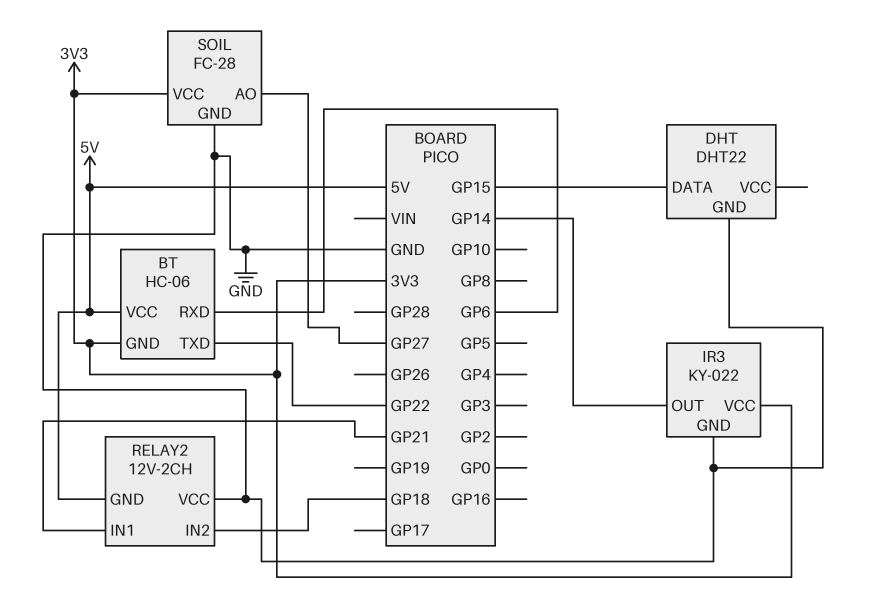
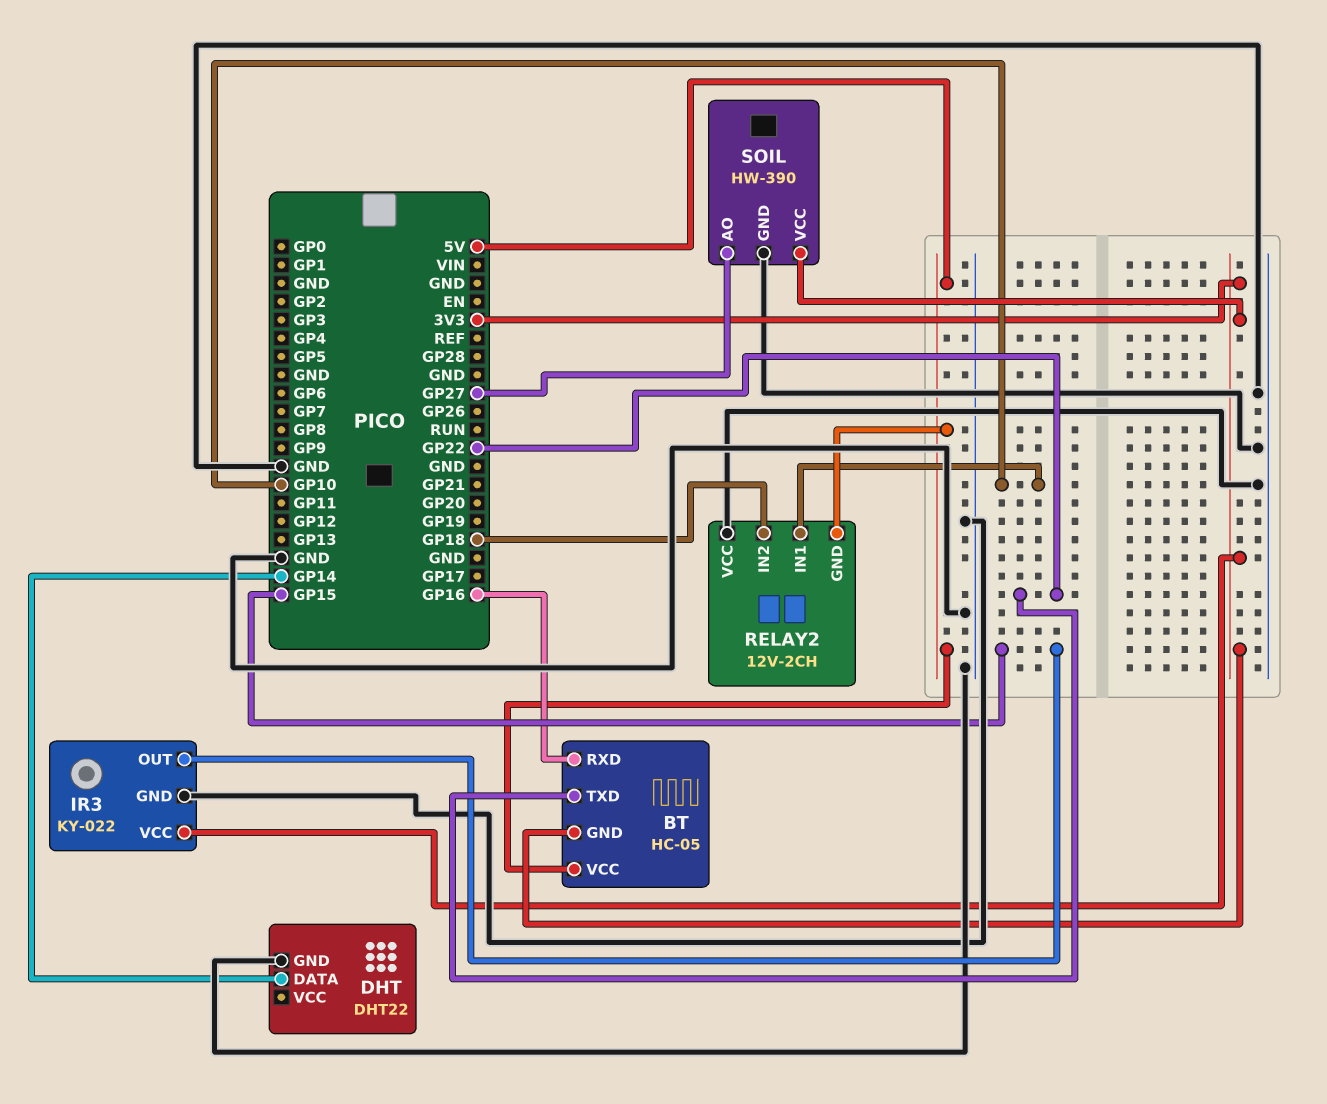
BT: HC-06 -> HC-05
BT pin RXD: GP6 -> GP16
DHT pin DATA: GP15 -> GP14
IR3 pin OUT: GP14 -> GP15
RELAY2 pin IN1: GP21 -> GP10
SOIL: FC-28 -> HW-390

